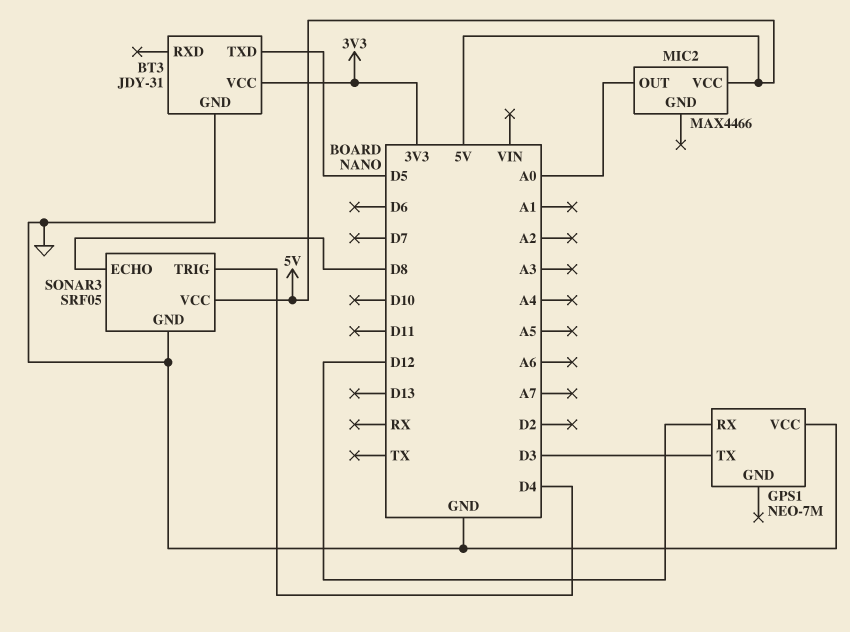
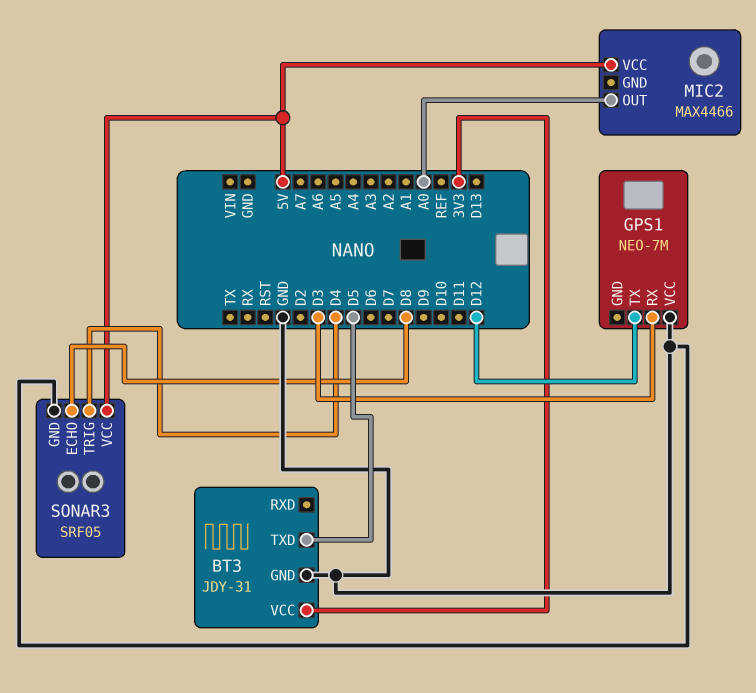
GPS1 pin RX: D12 -> D3
GPS1 pin TX: D3 -> D12

